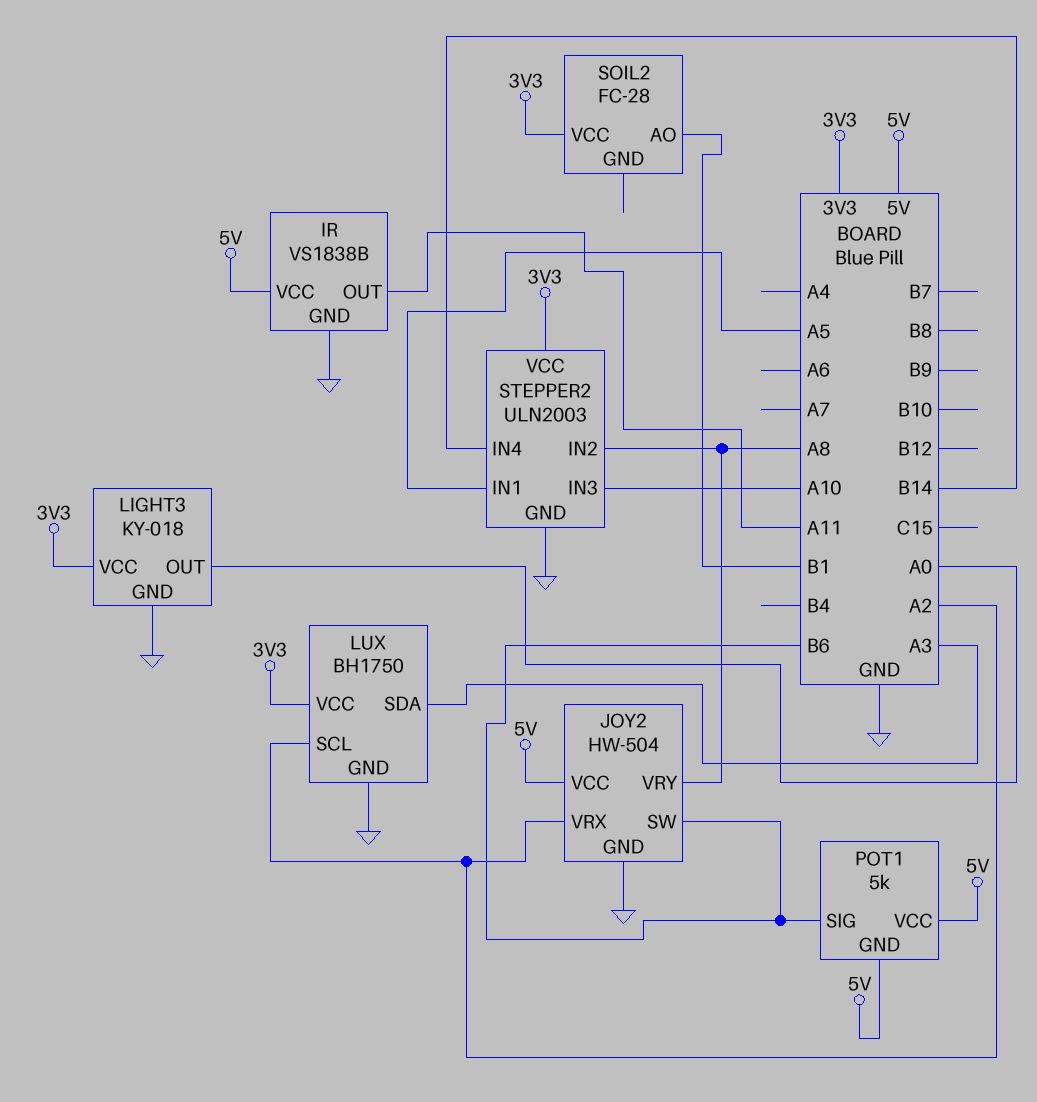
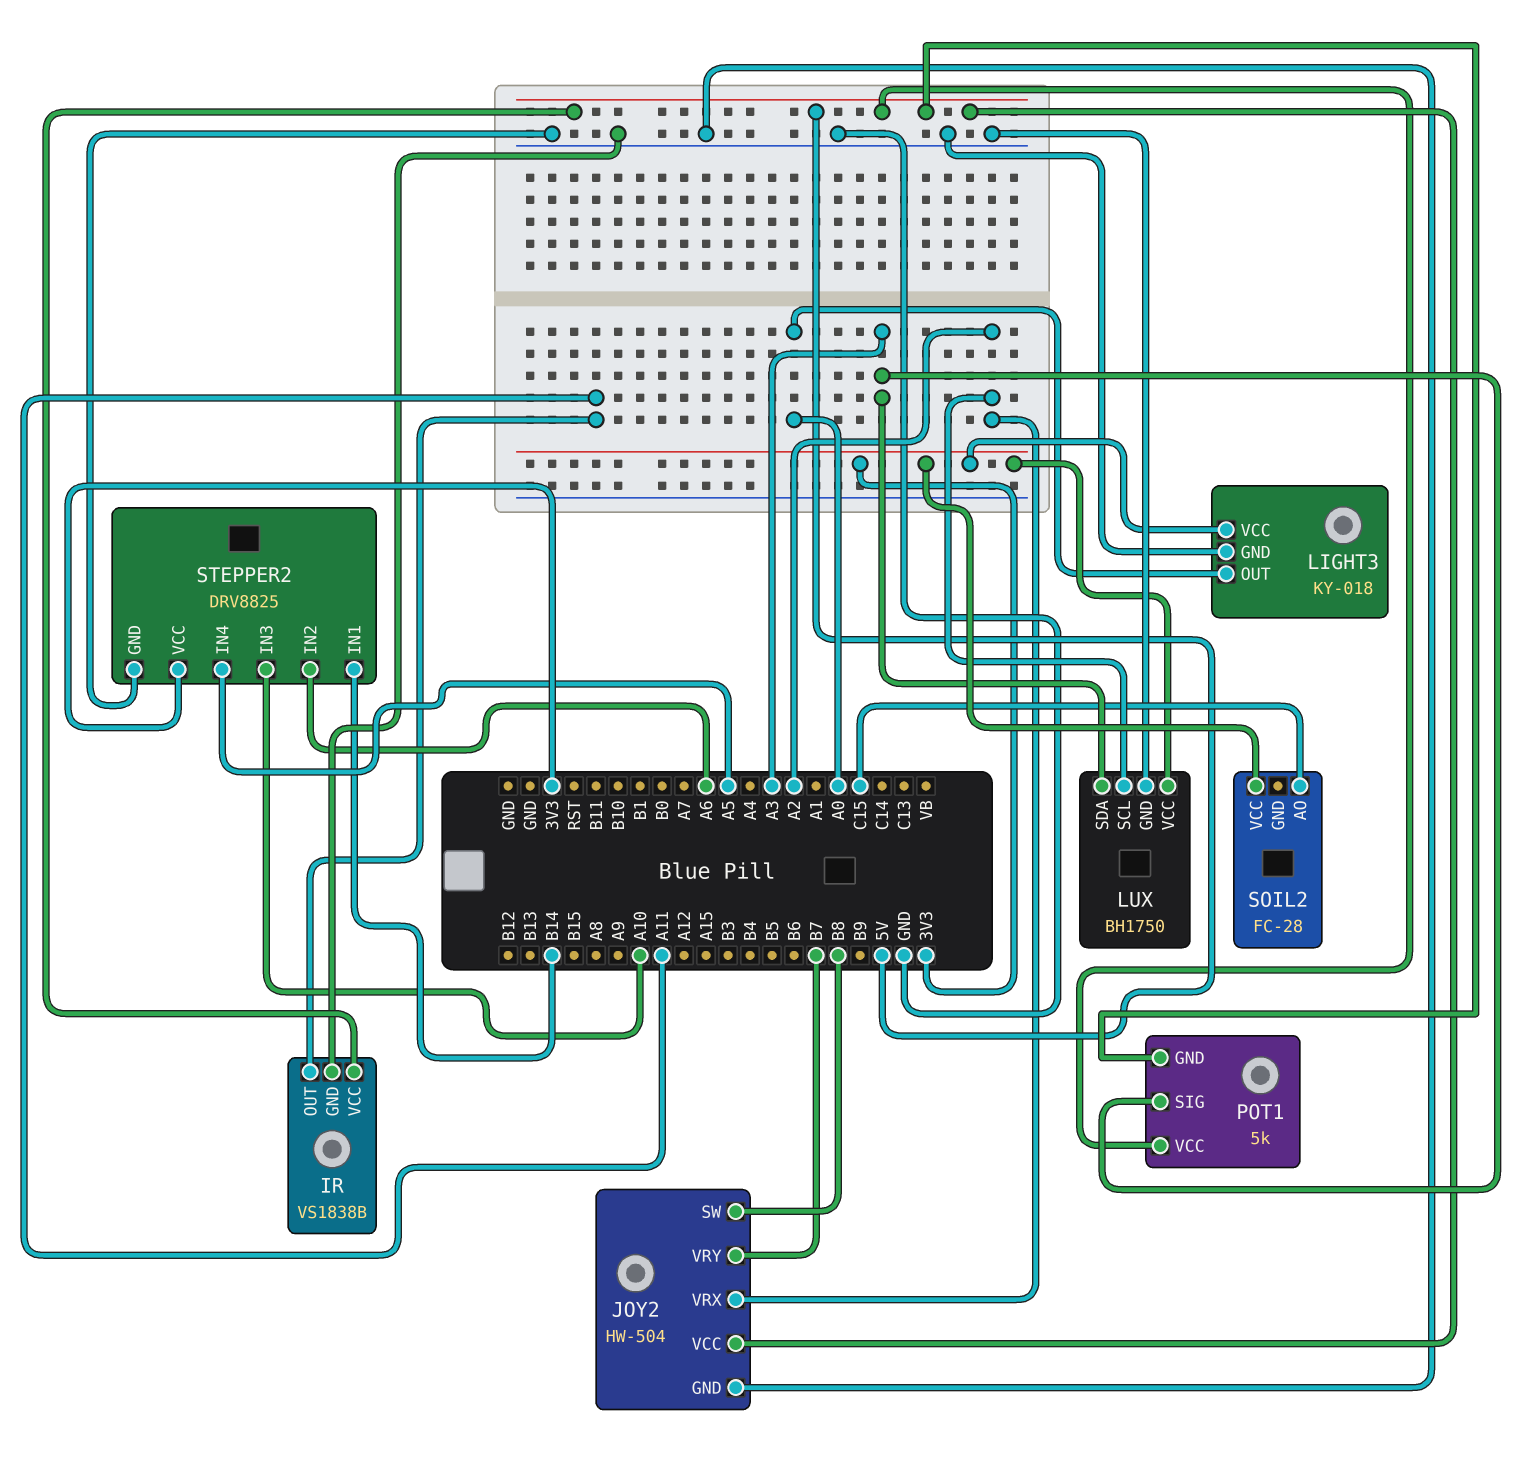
JOY2 pin SW: B6 -> B8
JOY2 pin VRY: A8 -> B7
POT1 pin SIG: B6 -> A3
SOIL2 pin AO: B1 -> C15
STEPPER2: ULN2003 -> DRV8825
STEPPER2 pin IN1: A5 -> B14
STEPPER2 pin IN2: A8 -> A6
STEPPER2 pin IN4: B14 -> A5

